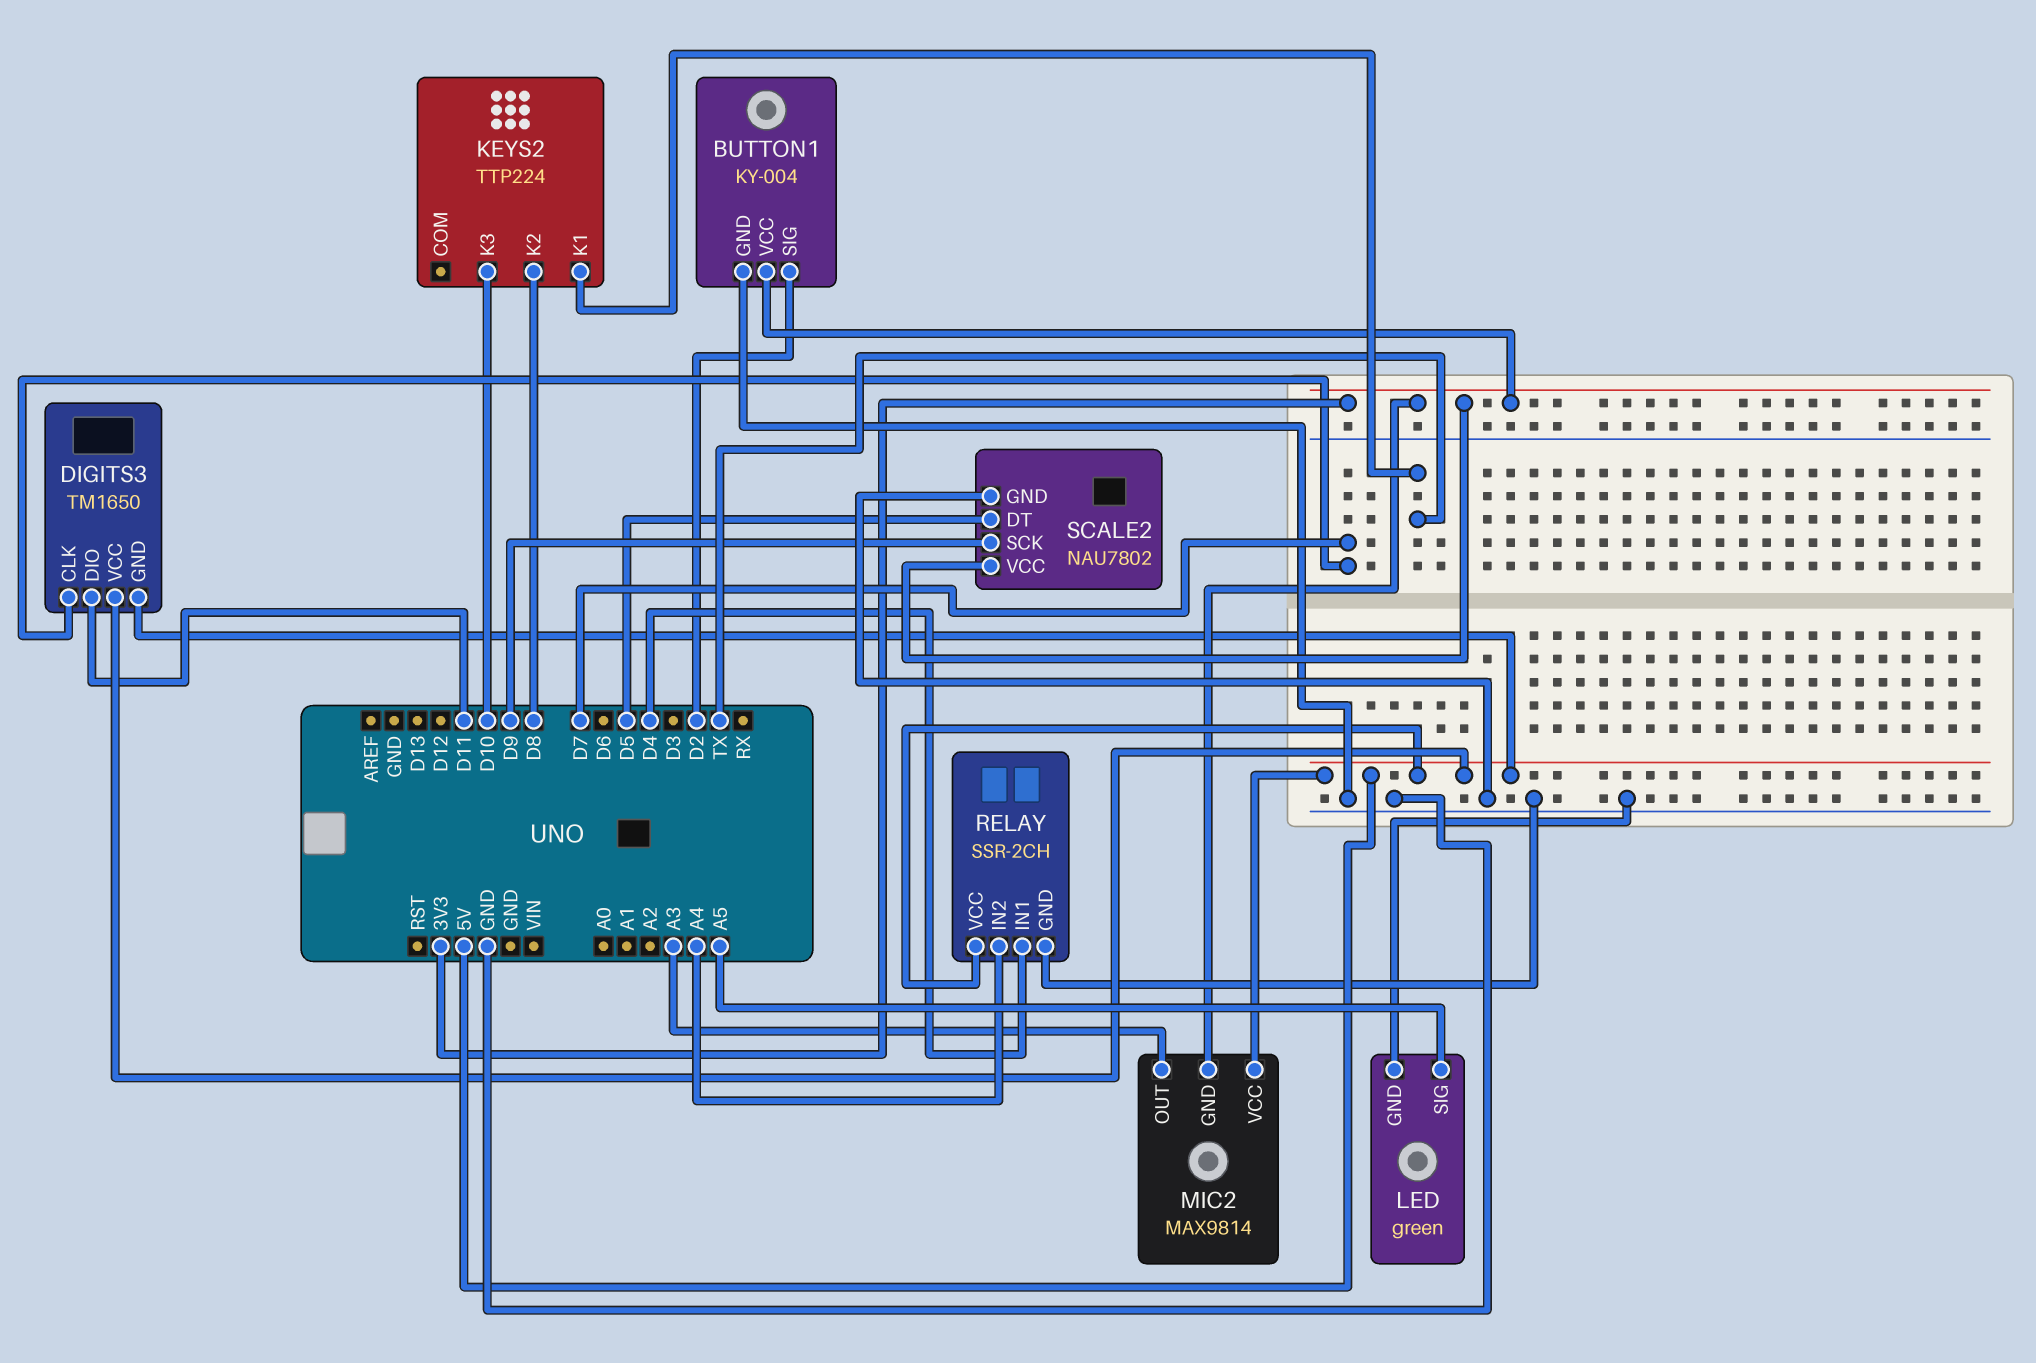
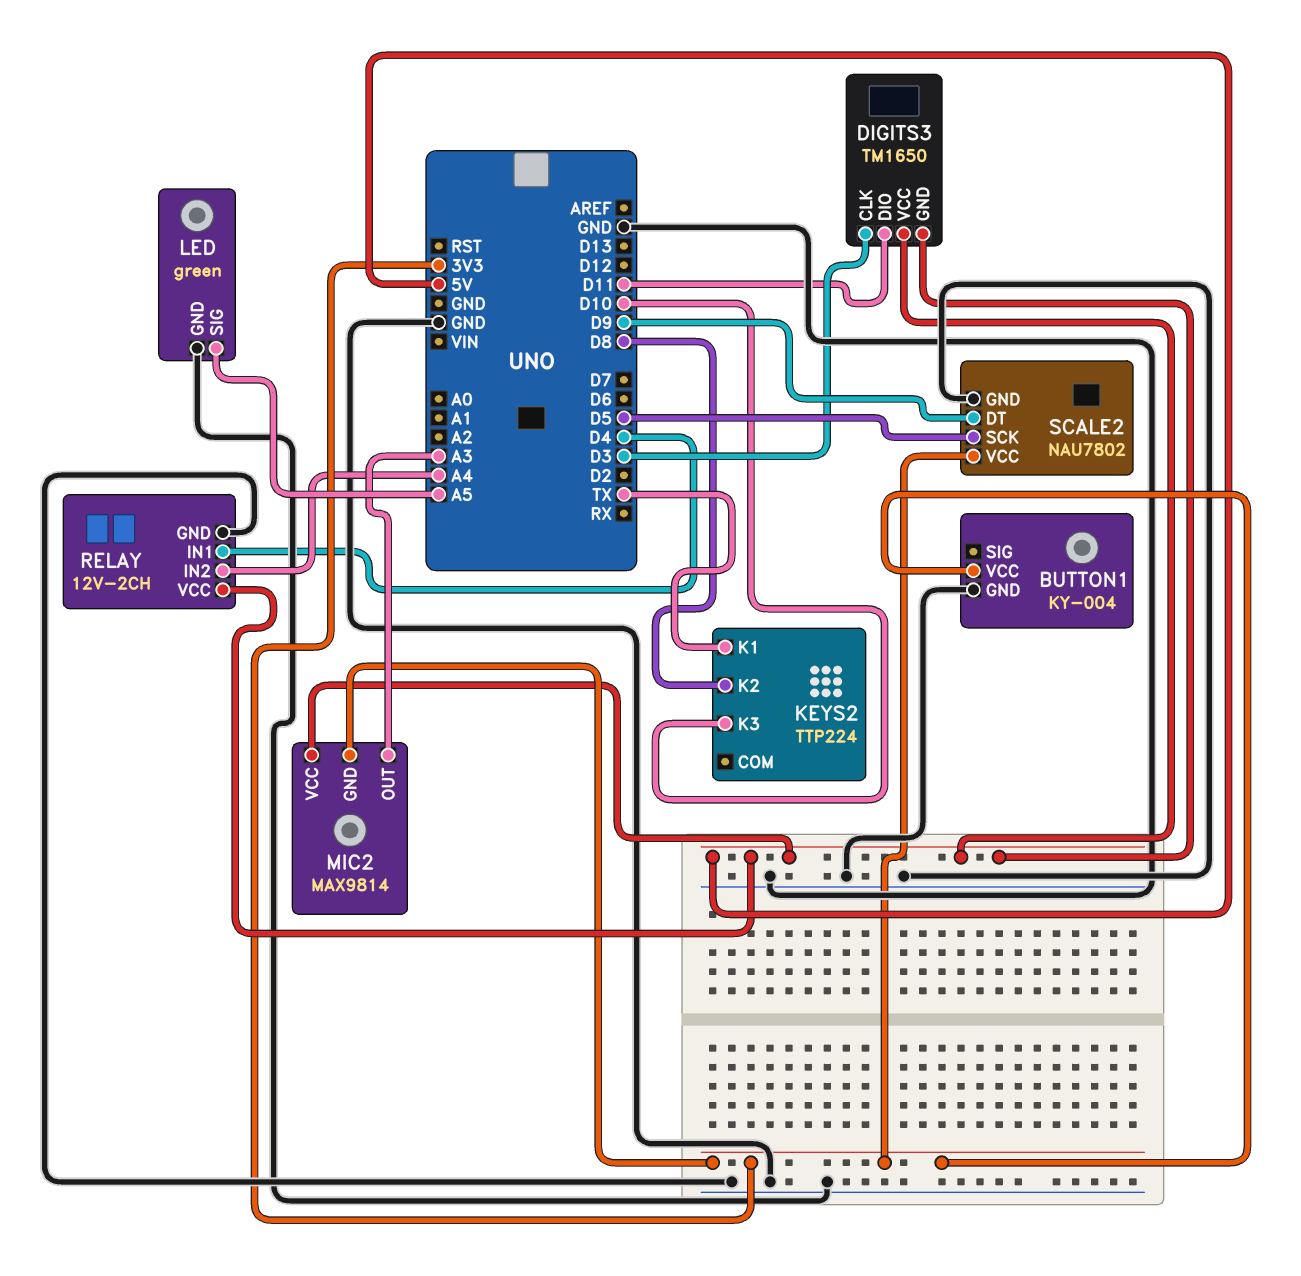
BUTTON1 pin SIG: D2 -> none
DIGITS3 pin CLK: D7 -> D3
RELAY: SSR-2CH -> 12V-2CH
SCALE2 pin DT: D5 -> D9
SCALE2 pin SCK: D9 -> D5

